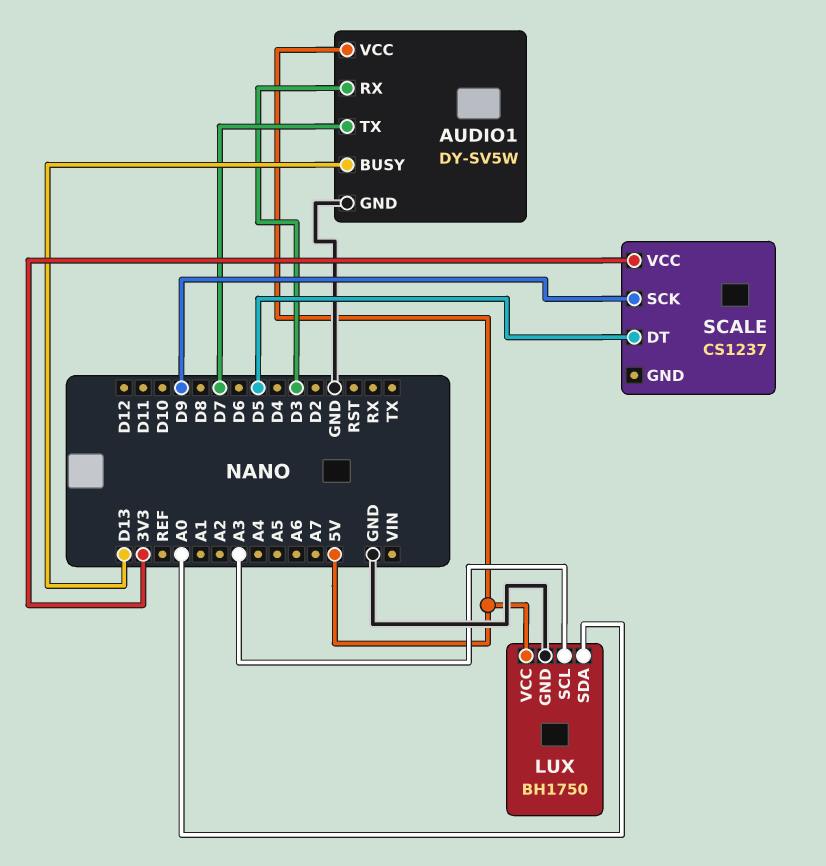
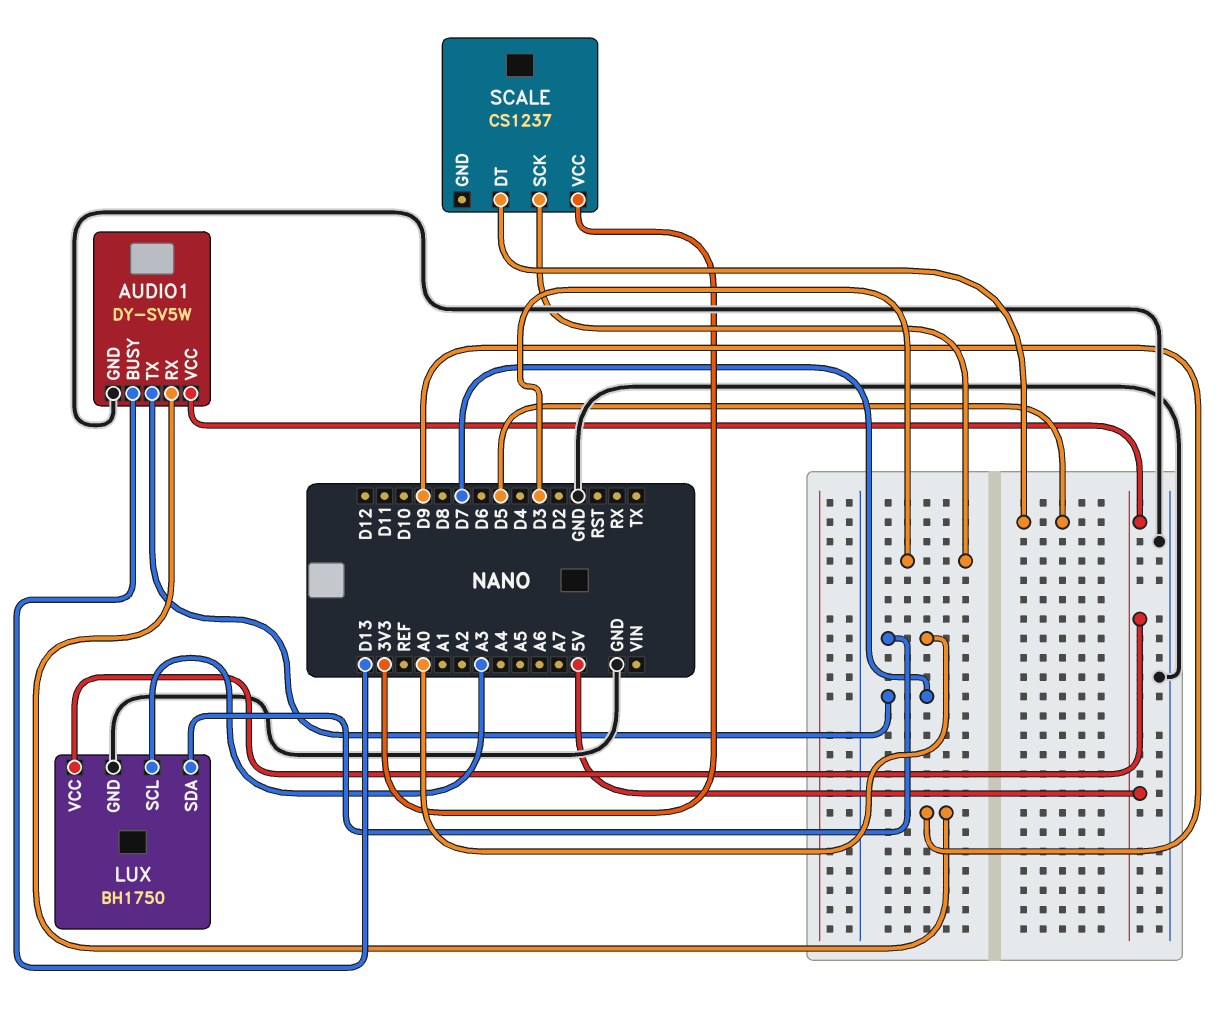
AUDIO1 pin RX: D3 -> D9
SCALE pin SCK: D9 -> D3

